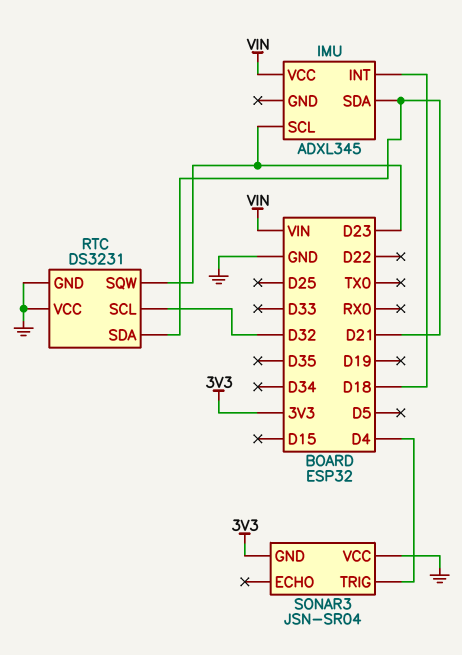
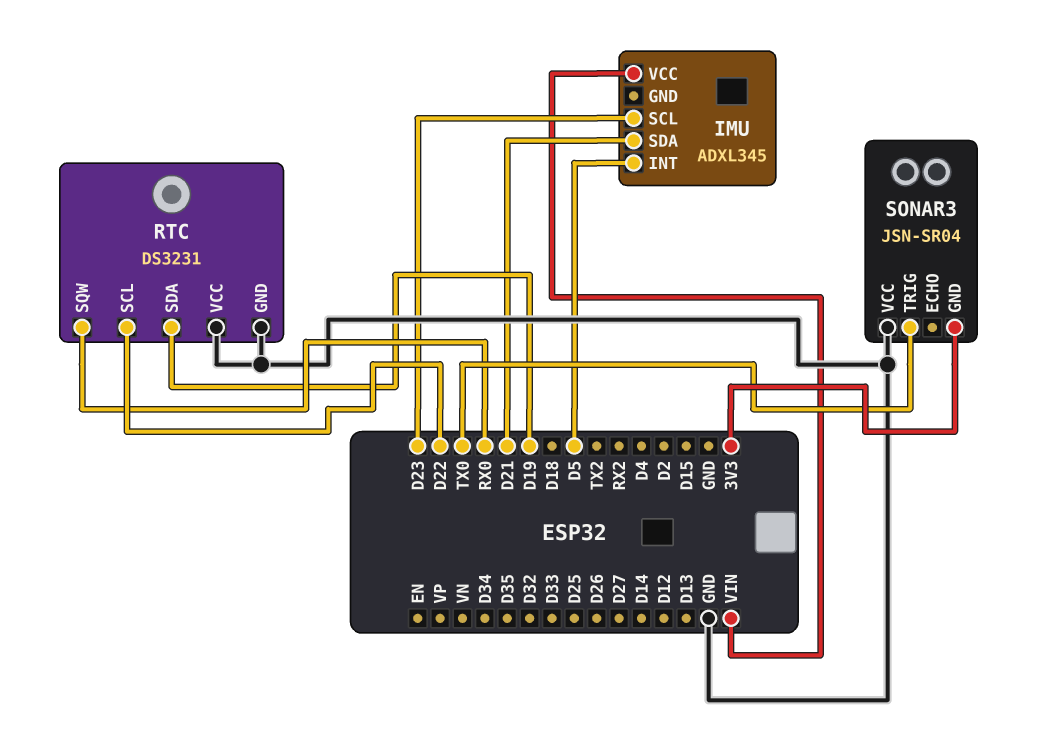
IMU pin INT: D18 -> D5
RTC pin SCL: D32 -> D22
RTC pin SDA: D21 -> D19
RTC pin SQW: D23 -> RX0
SONAR3 pin TRIG: D4 -> TX0

